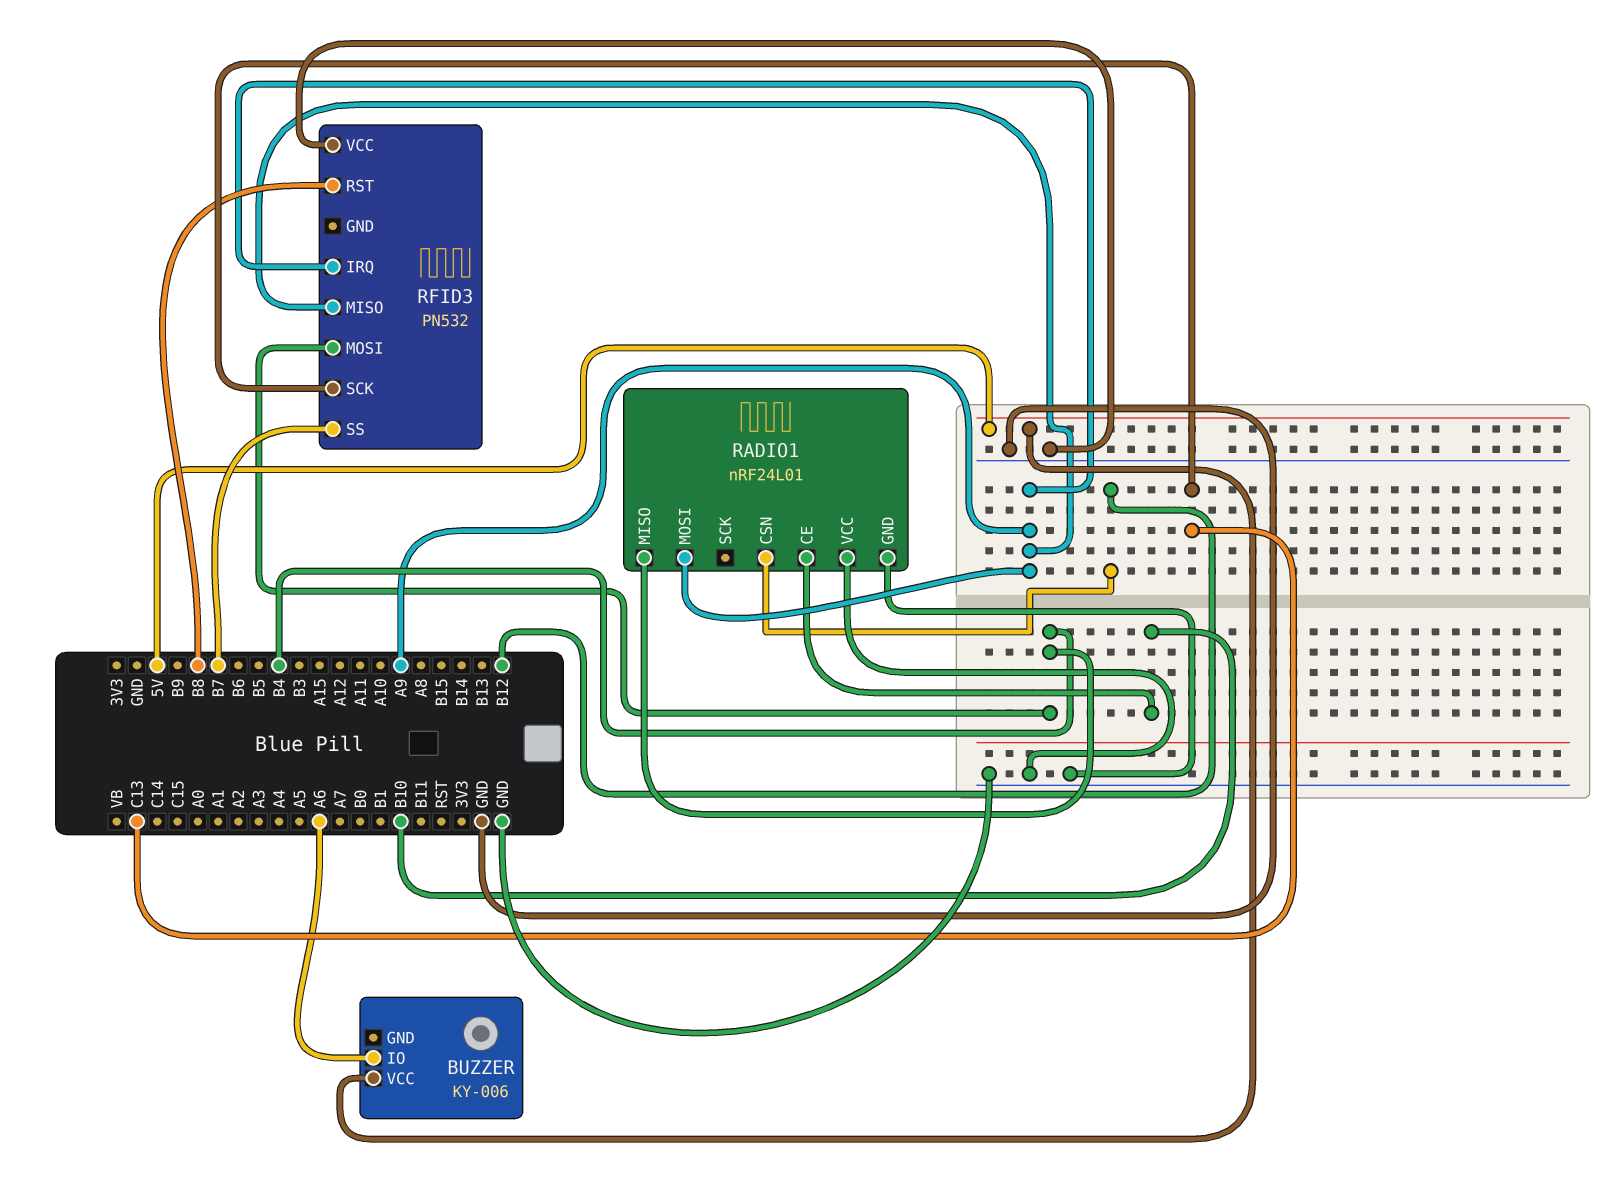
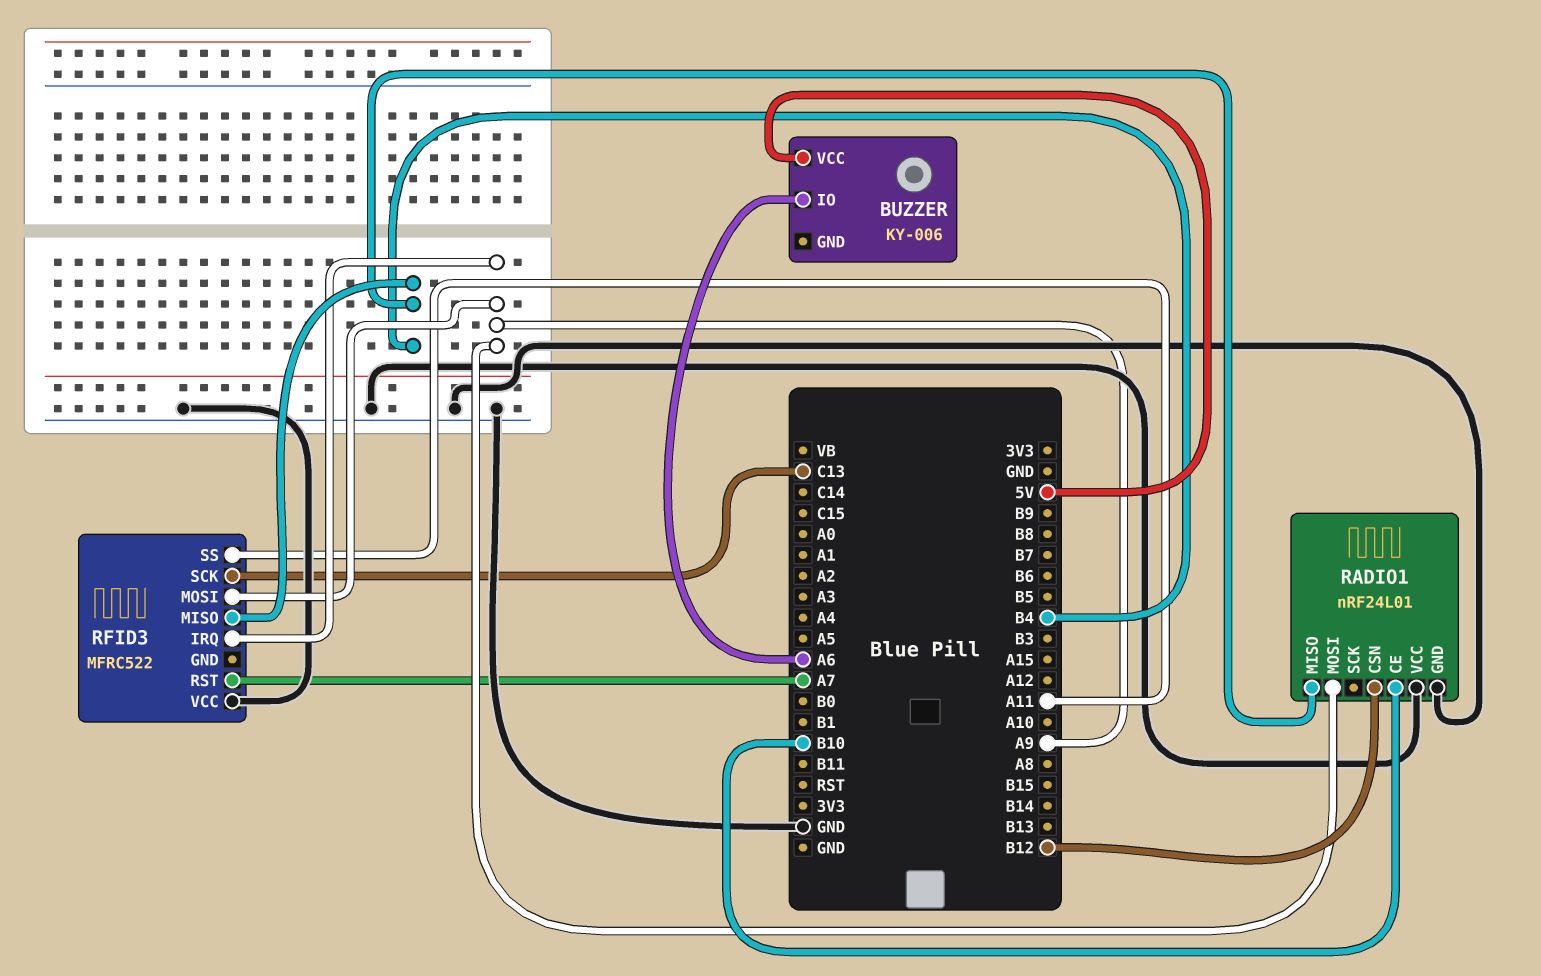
RFID3: PN532 -> MFRC522
RFID3 pin MISO: A9 -> B4
RFID3 pin MOSI: B4 -> A9
RFID3 pin RST: B8 -> A7
RFID3 pin SS: B7 -> A11

